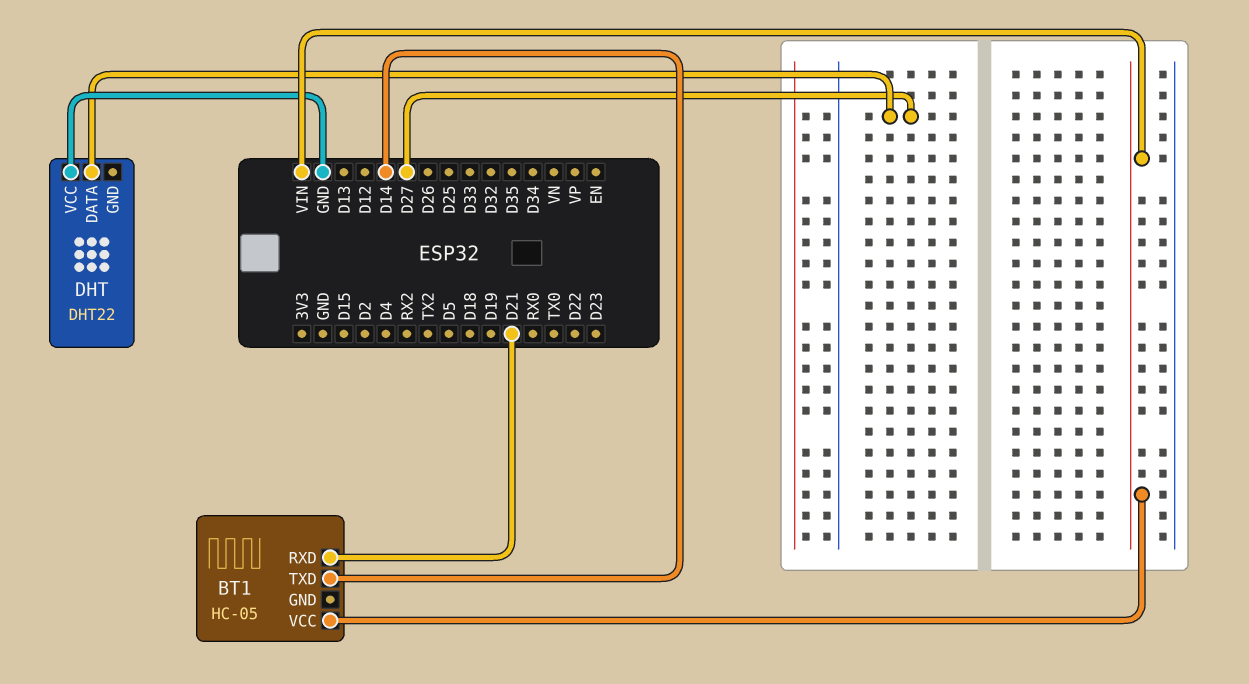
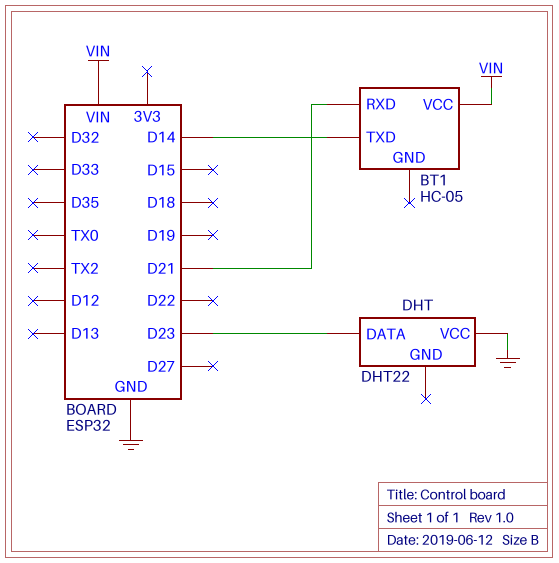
DHT pin DATA: D27 -> D23

